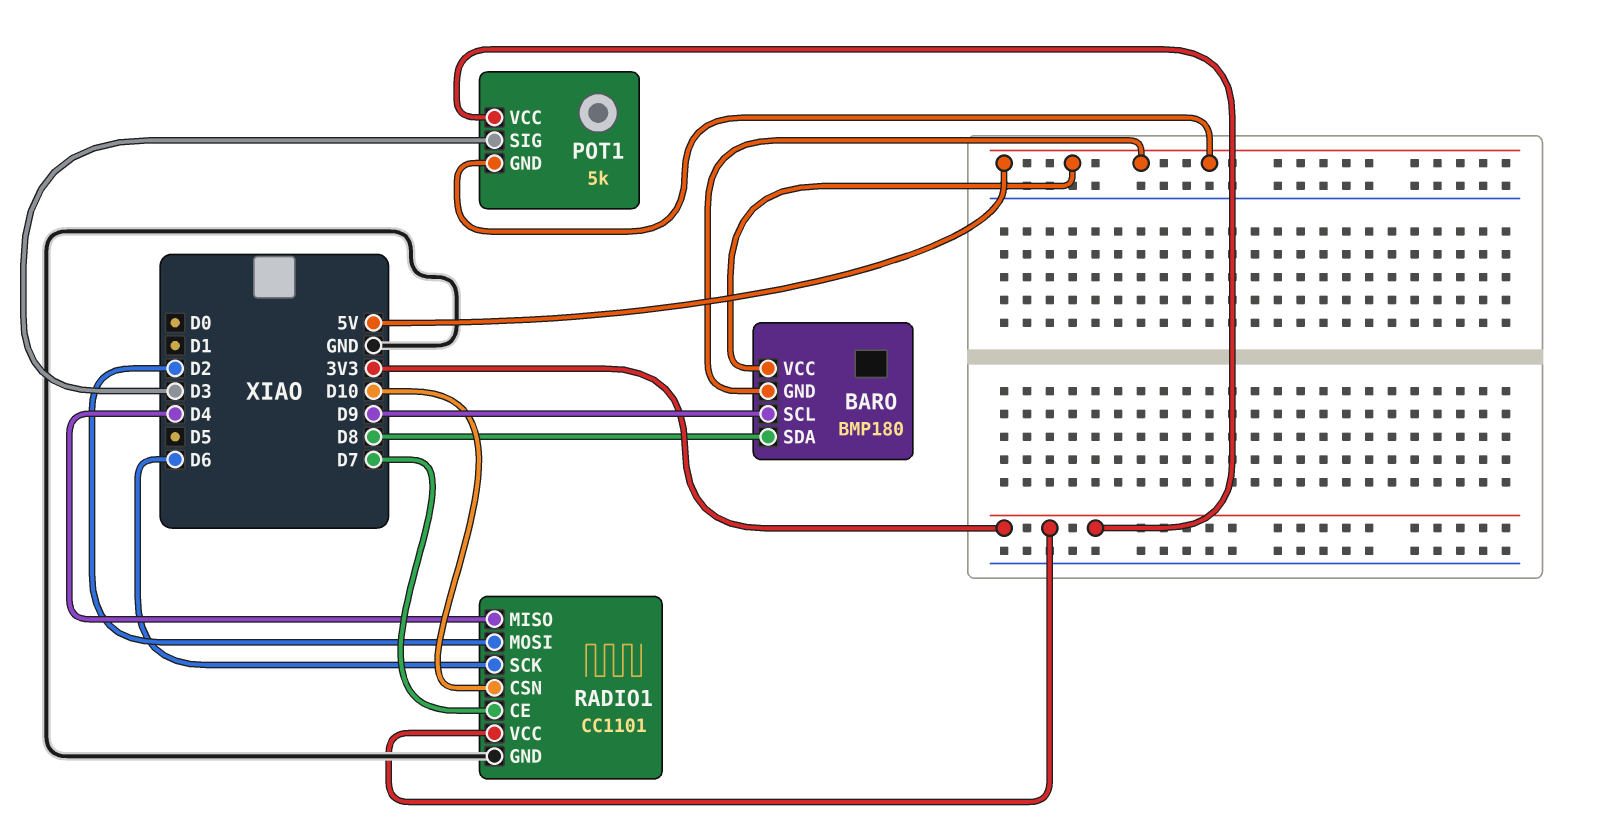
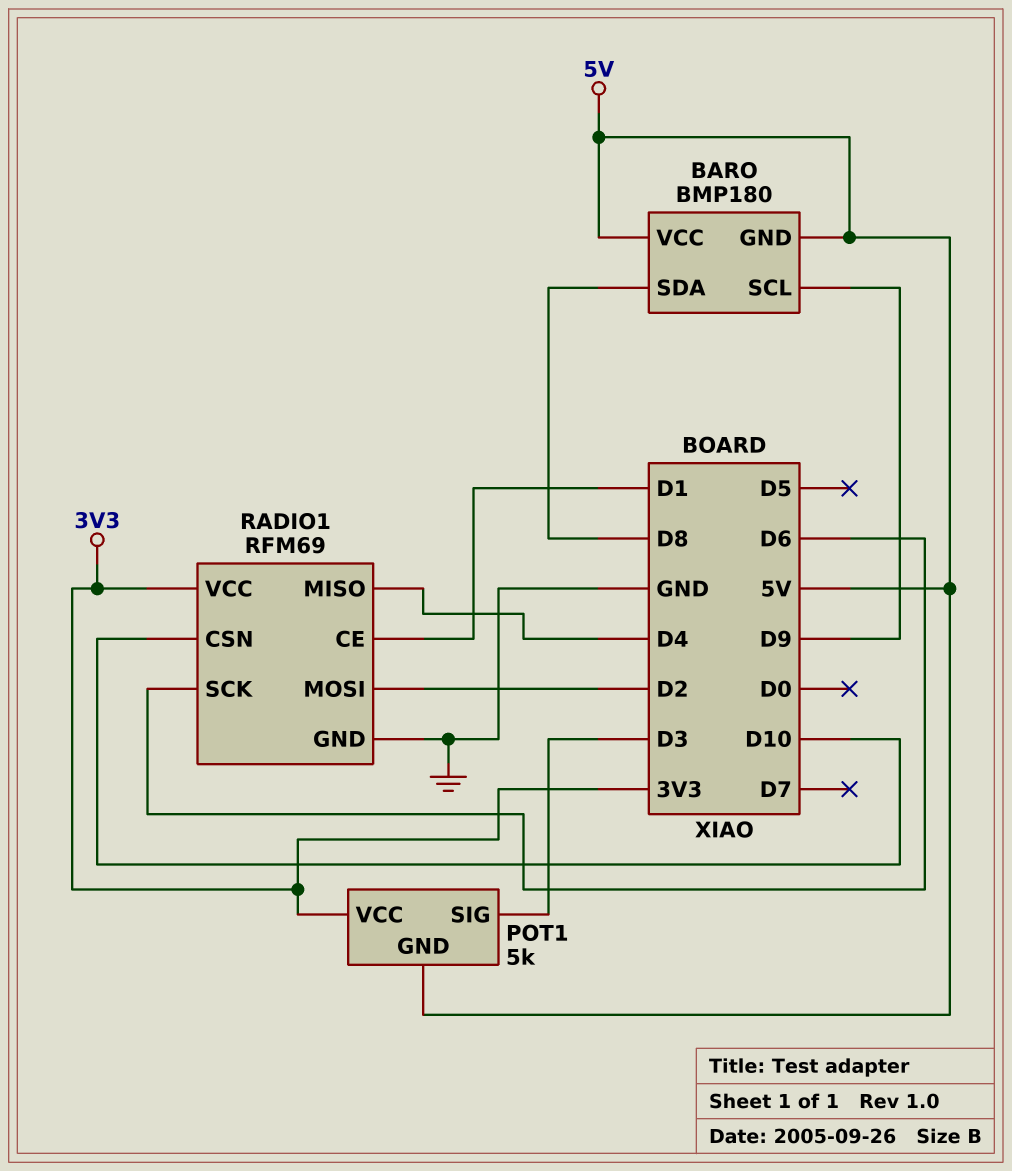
RADIO1: CC1101 -> RFM69
RADIO1 pin CE: D7 -> D1

